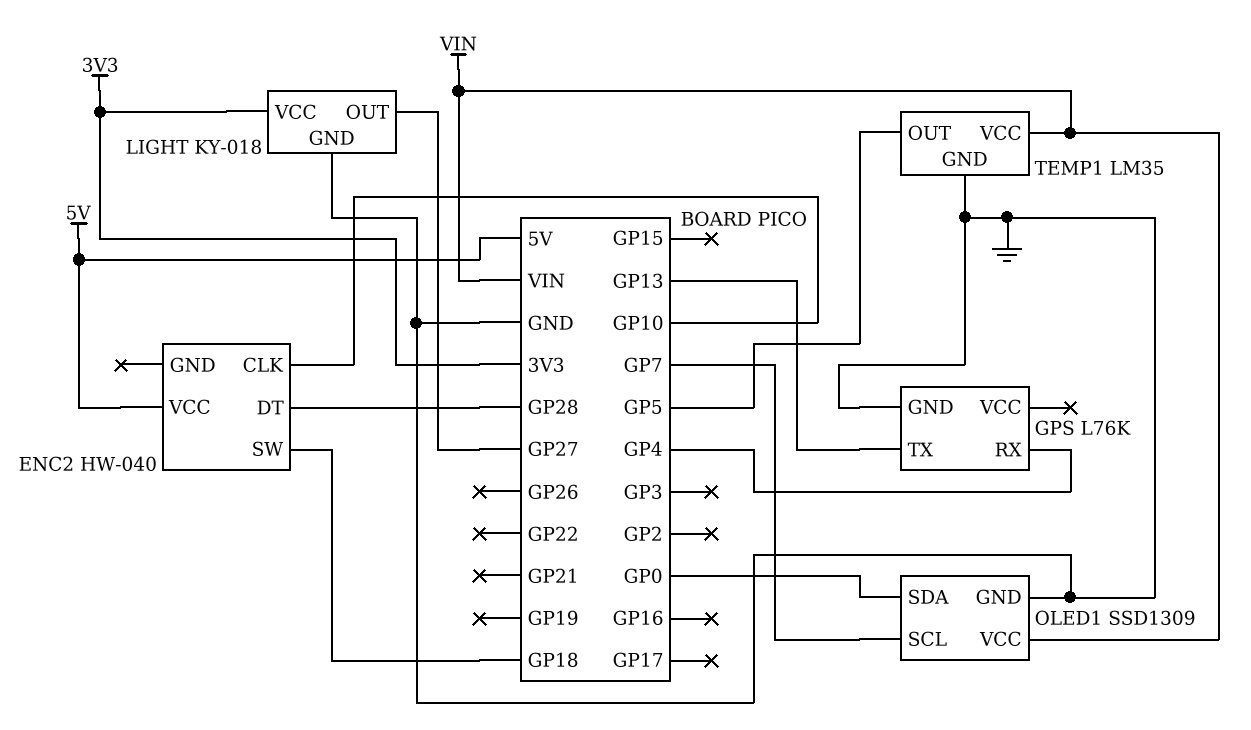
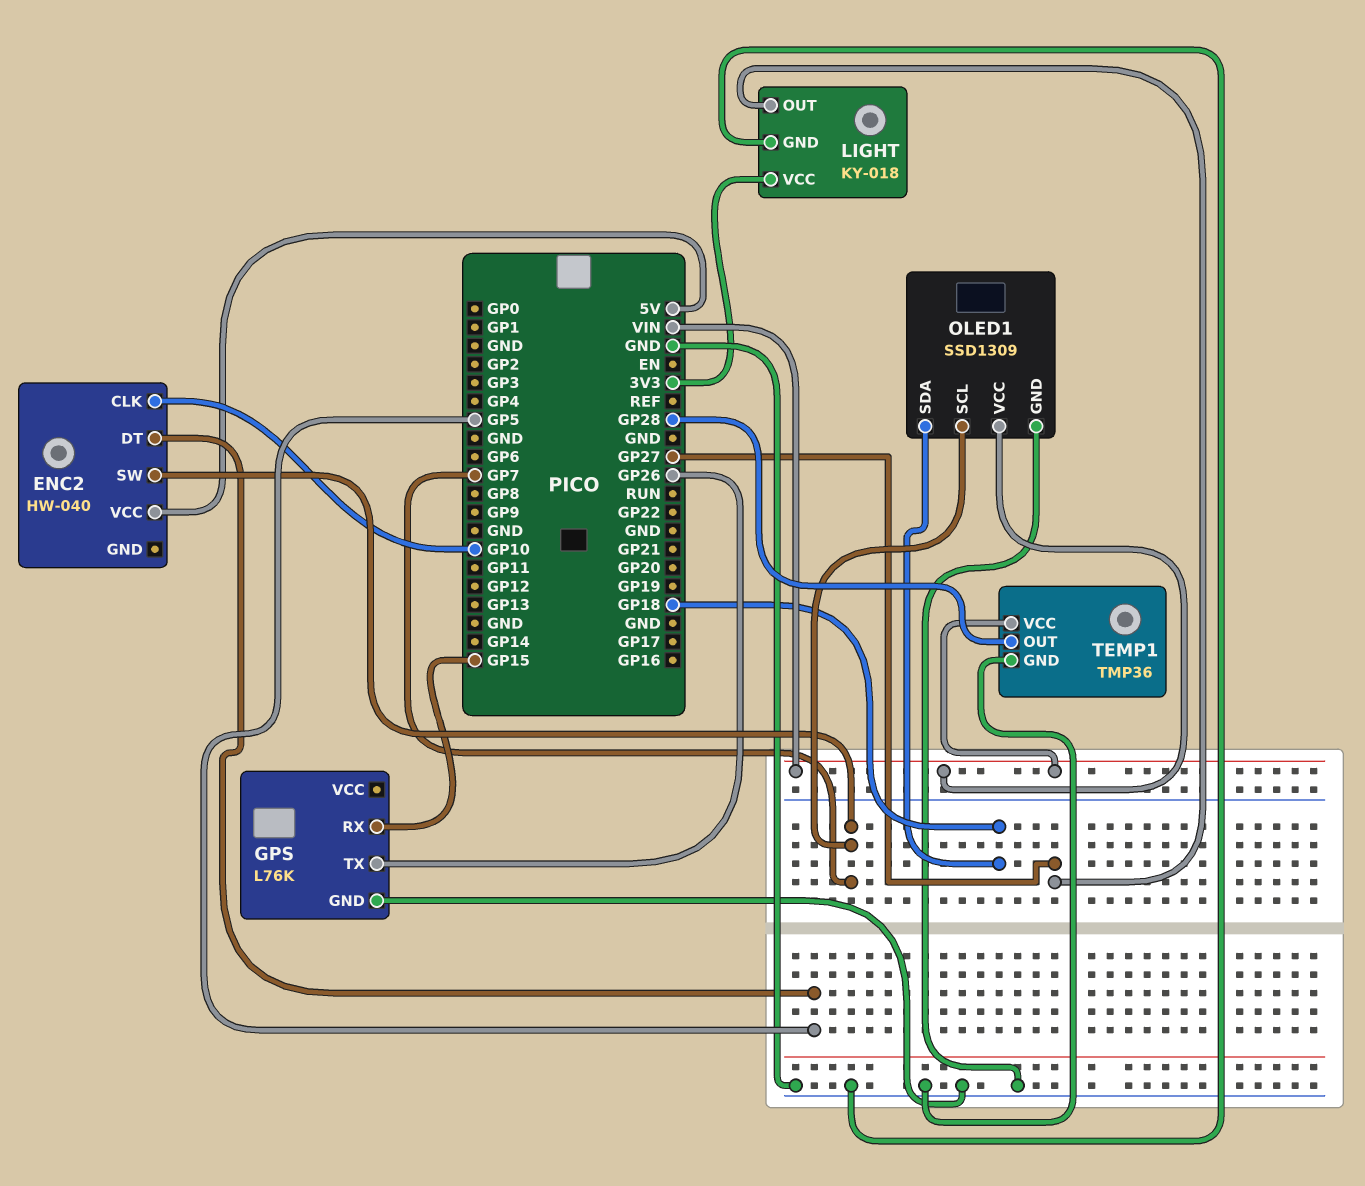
ENC2 pin DT: GP28 -> GP5
ENC2 pin SW: GP18 -> GP7
GPS pin RX: GP4 -> GP15
GPS pin TX: GP13 -> GP26
OLED1 pin SDA: GP0 -> GP18
TEMP1: LM35 -> TMP36
TEMP1 pin OUT: GP5 -> GP28

